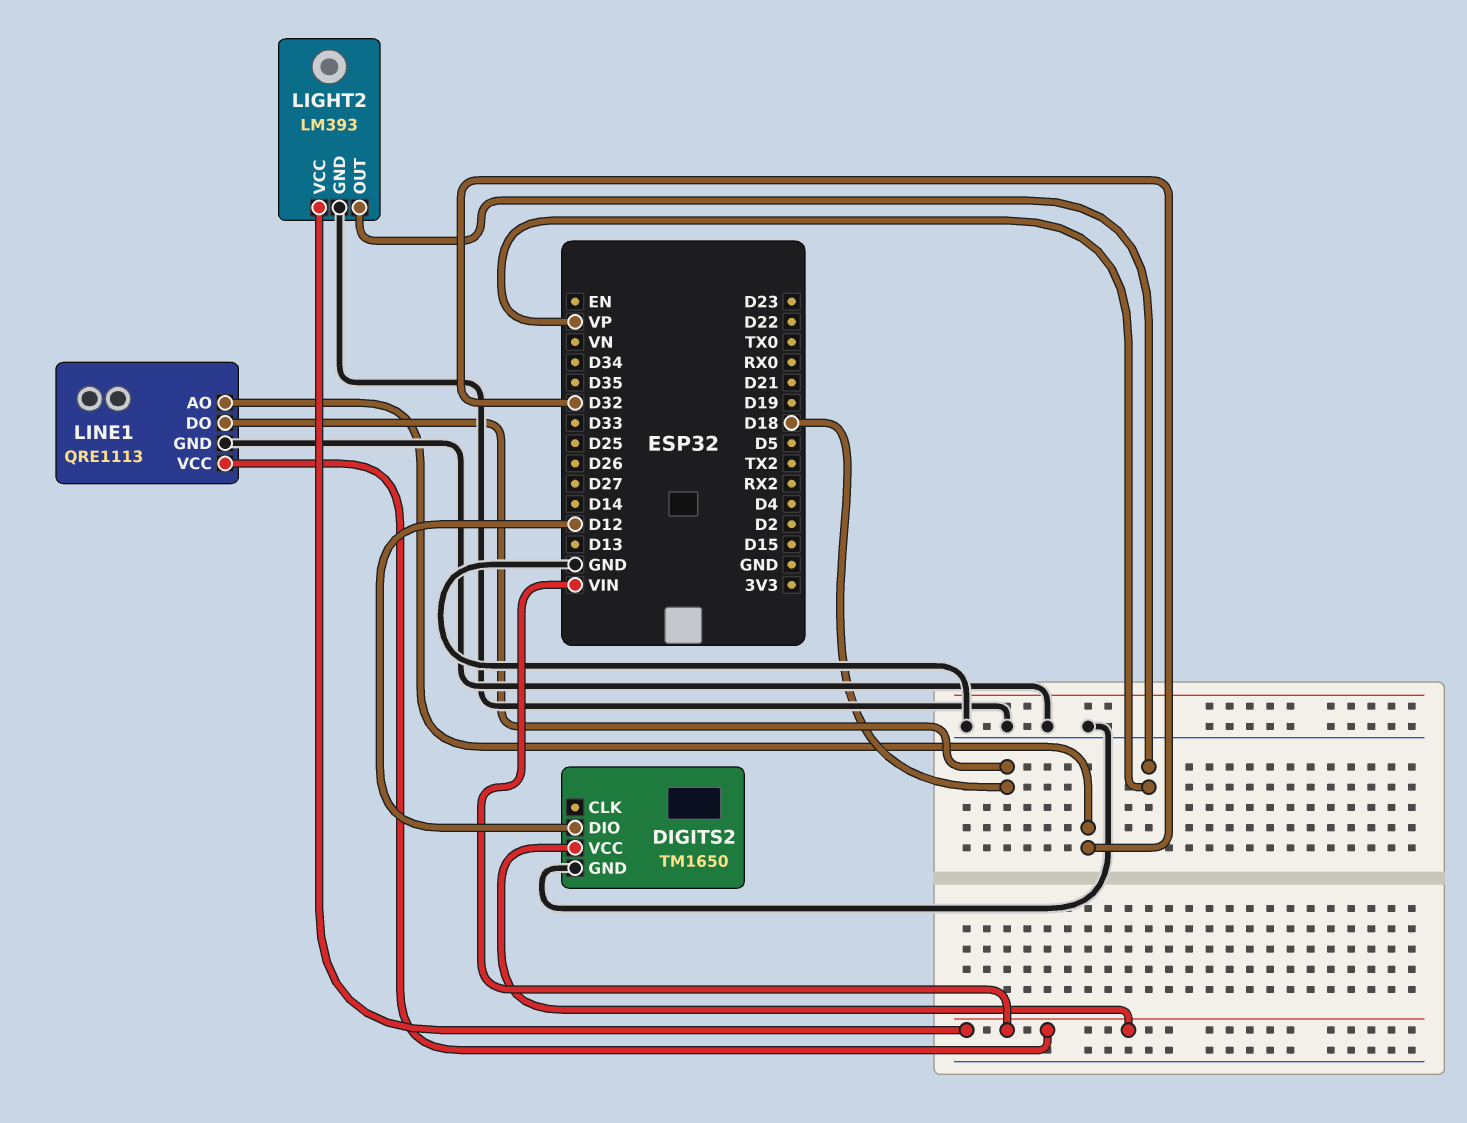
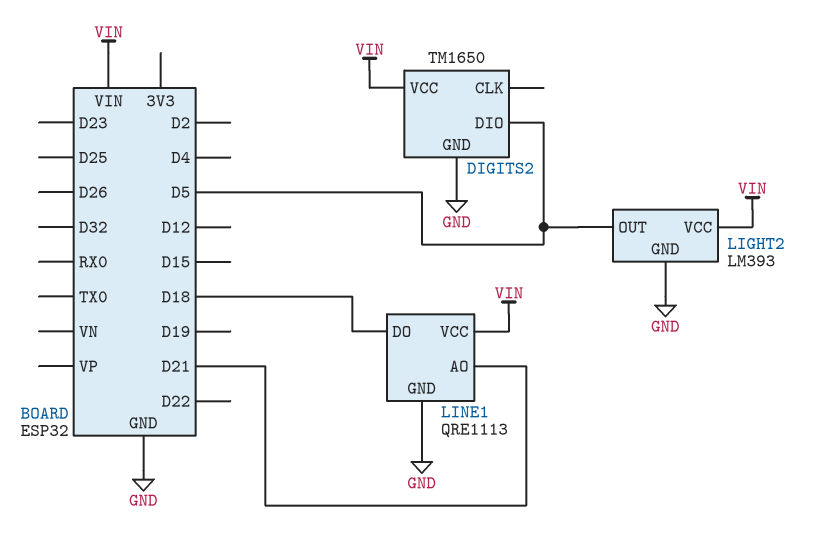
DIGITS2 pin DIO: D12 -> D5
LIGHT2 pin OUT: VP -> D5
LINE1 pin AO: D32 -> D21

